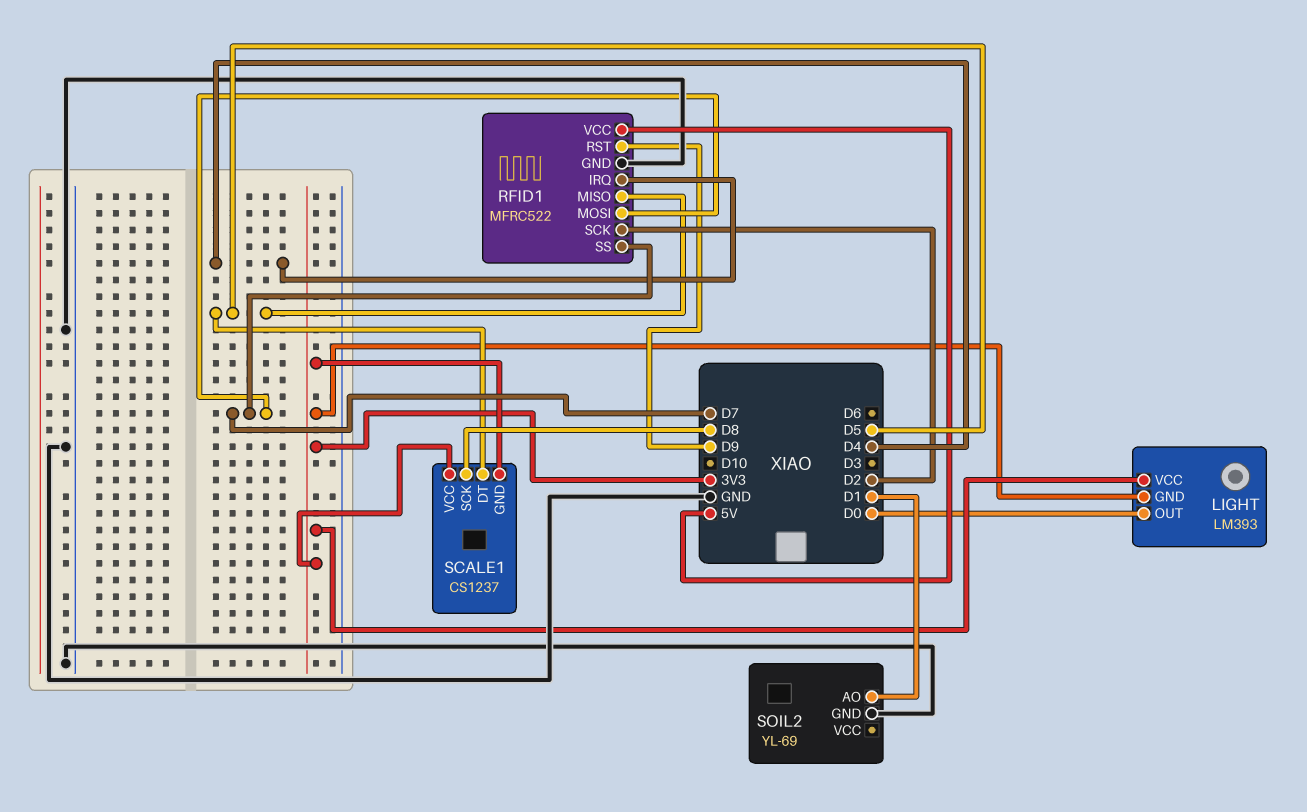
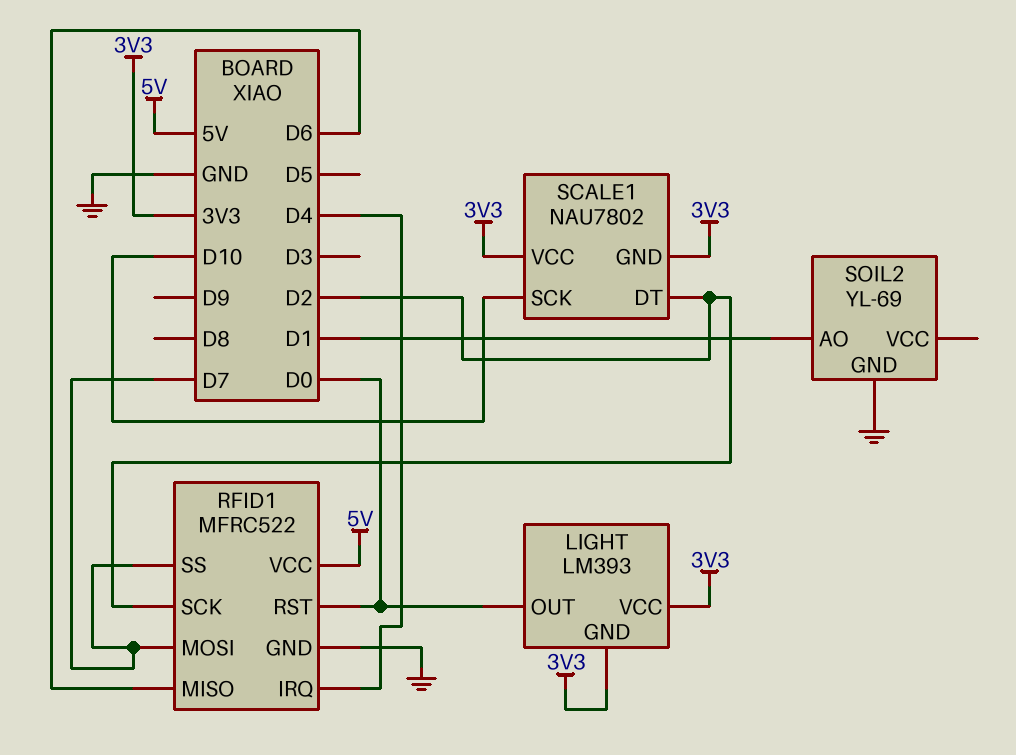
RFID1 pin MISO: D5 -> D6
RFID1 pin RST: D9 -> D0
SCALE1: CS1237 -> NAU7802
SCALE1 pin DT: D5 -> D2
SCALE1 pin SCK: D8 -> D10

